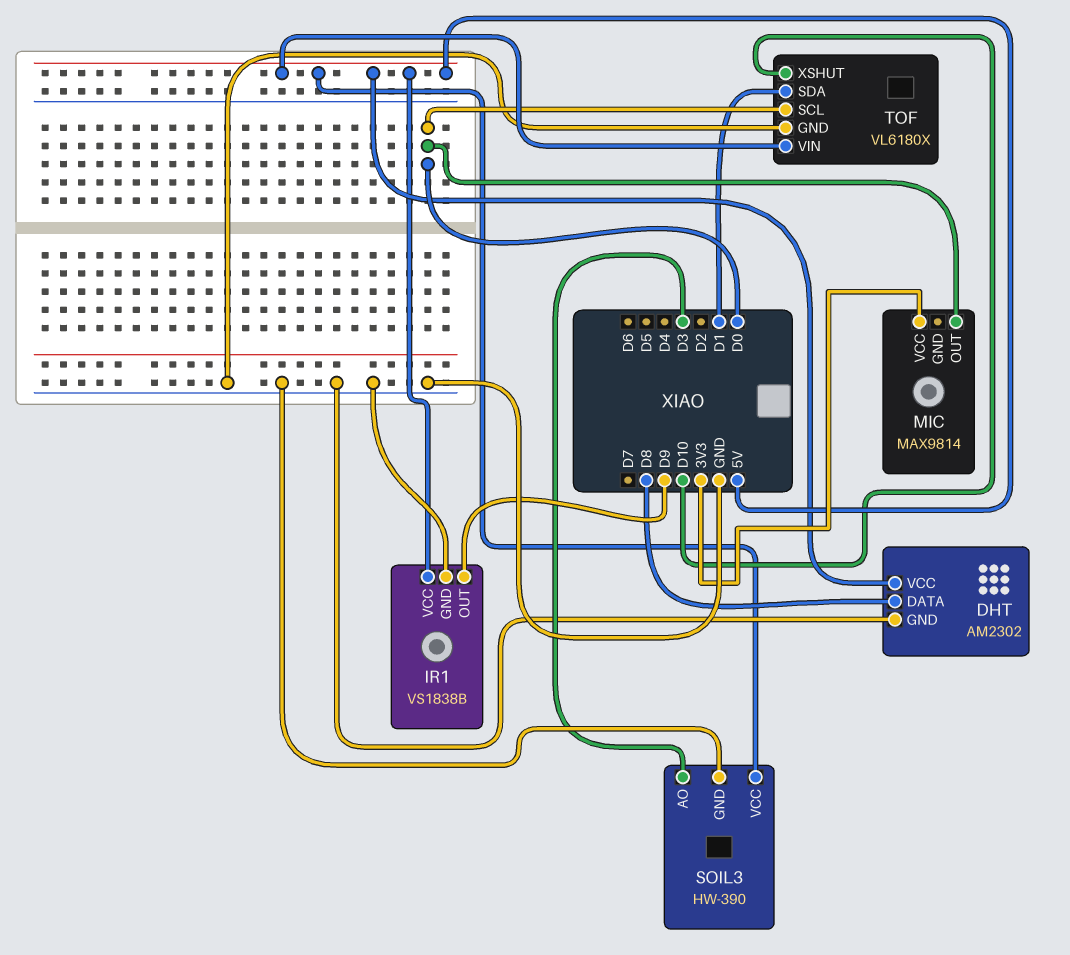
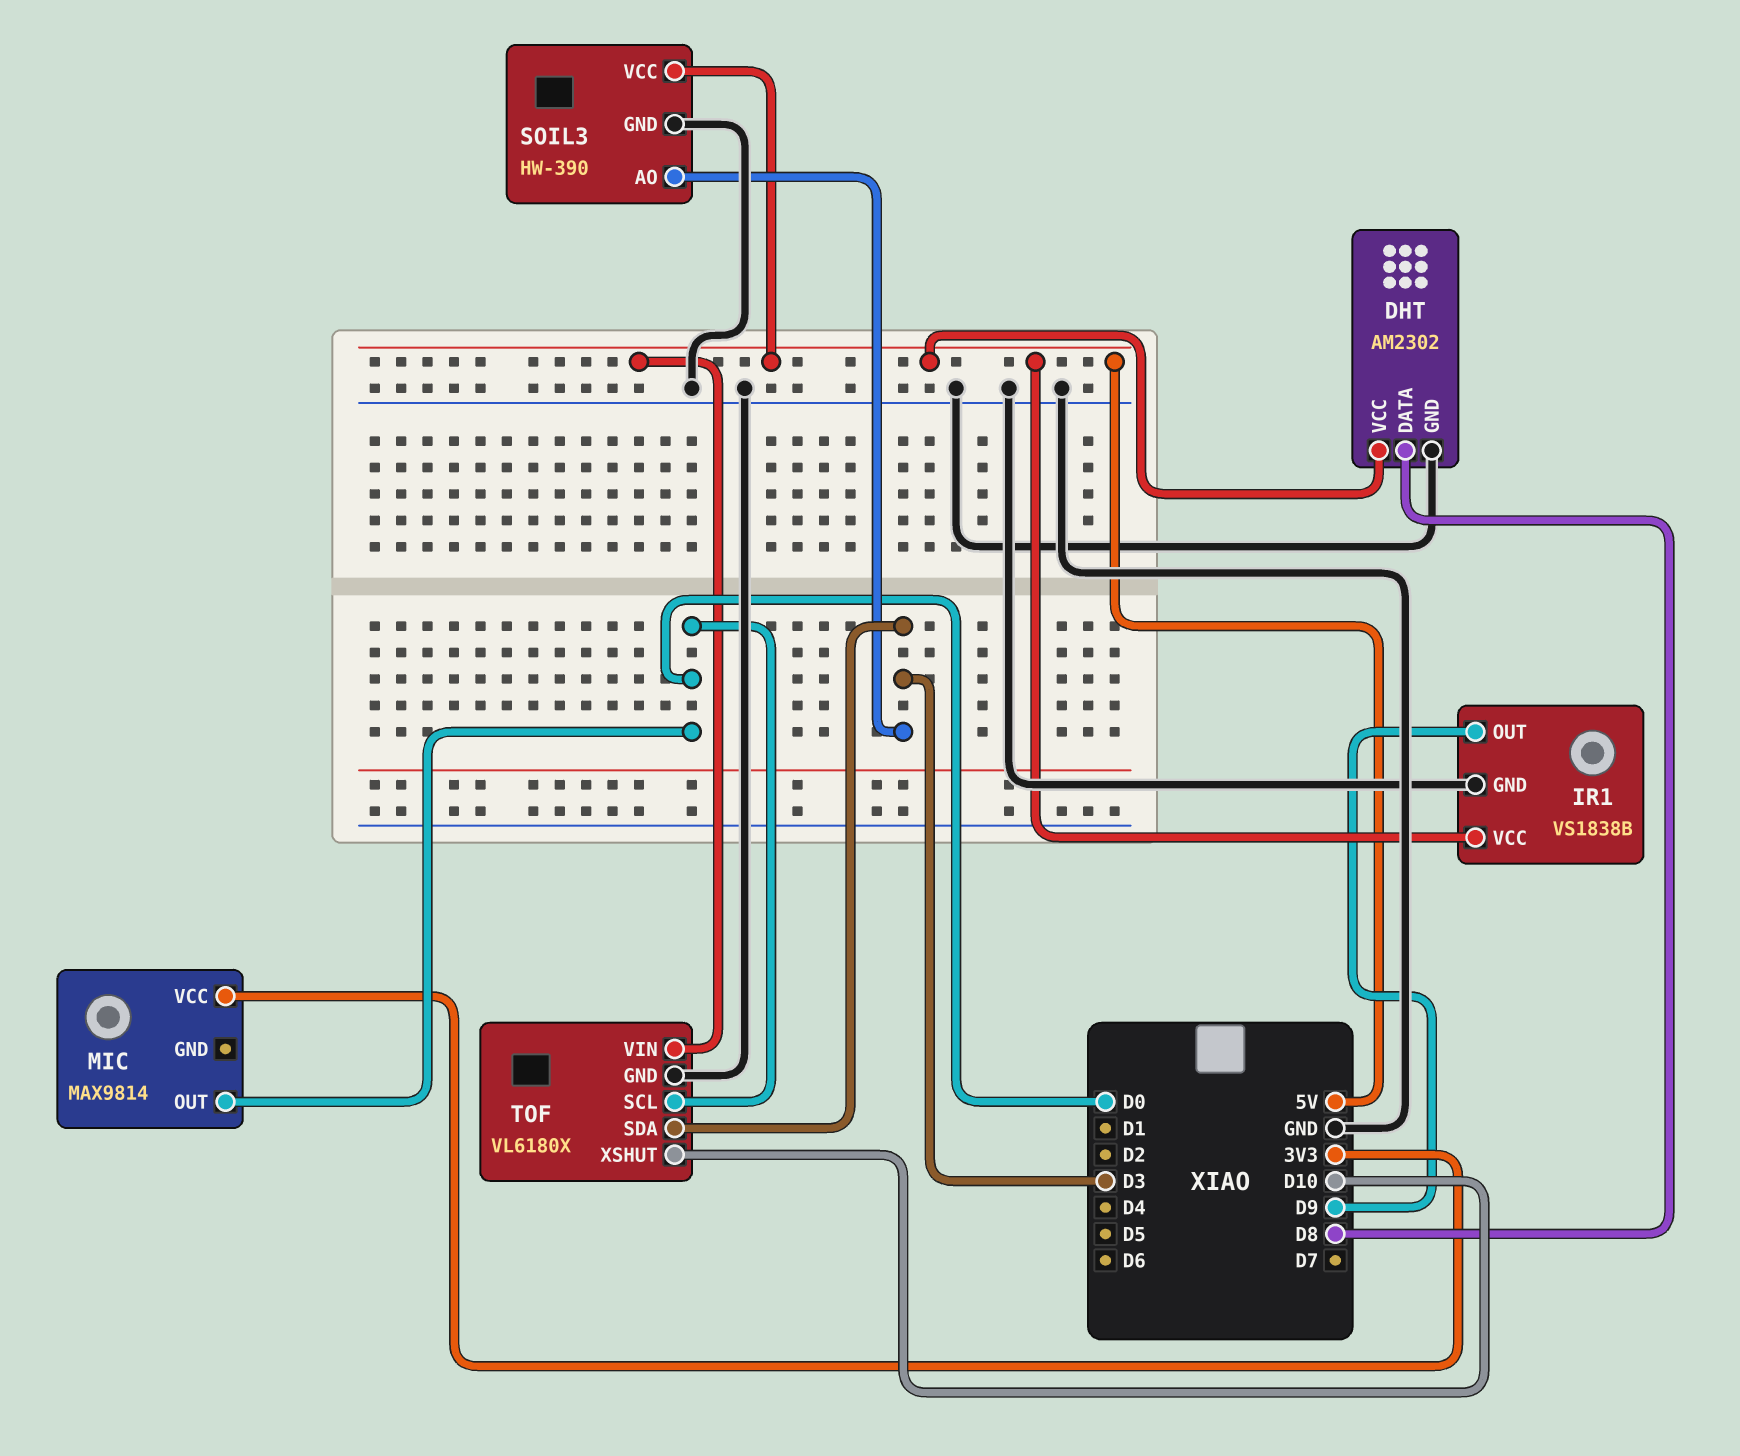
TOF pin SDA: D1 -> D3

